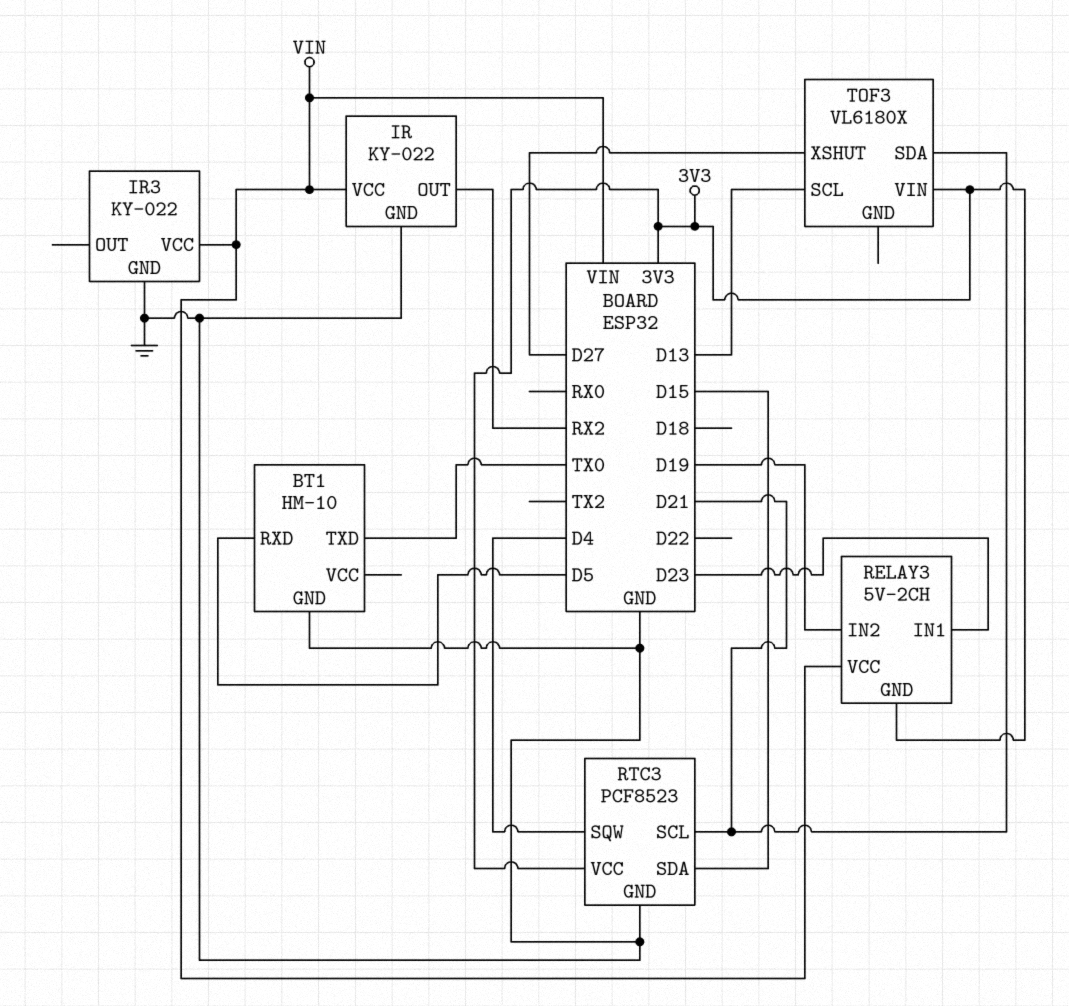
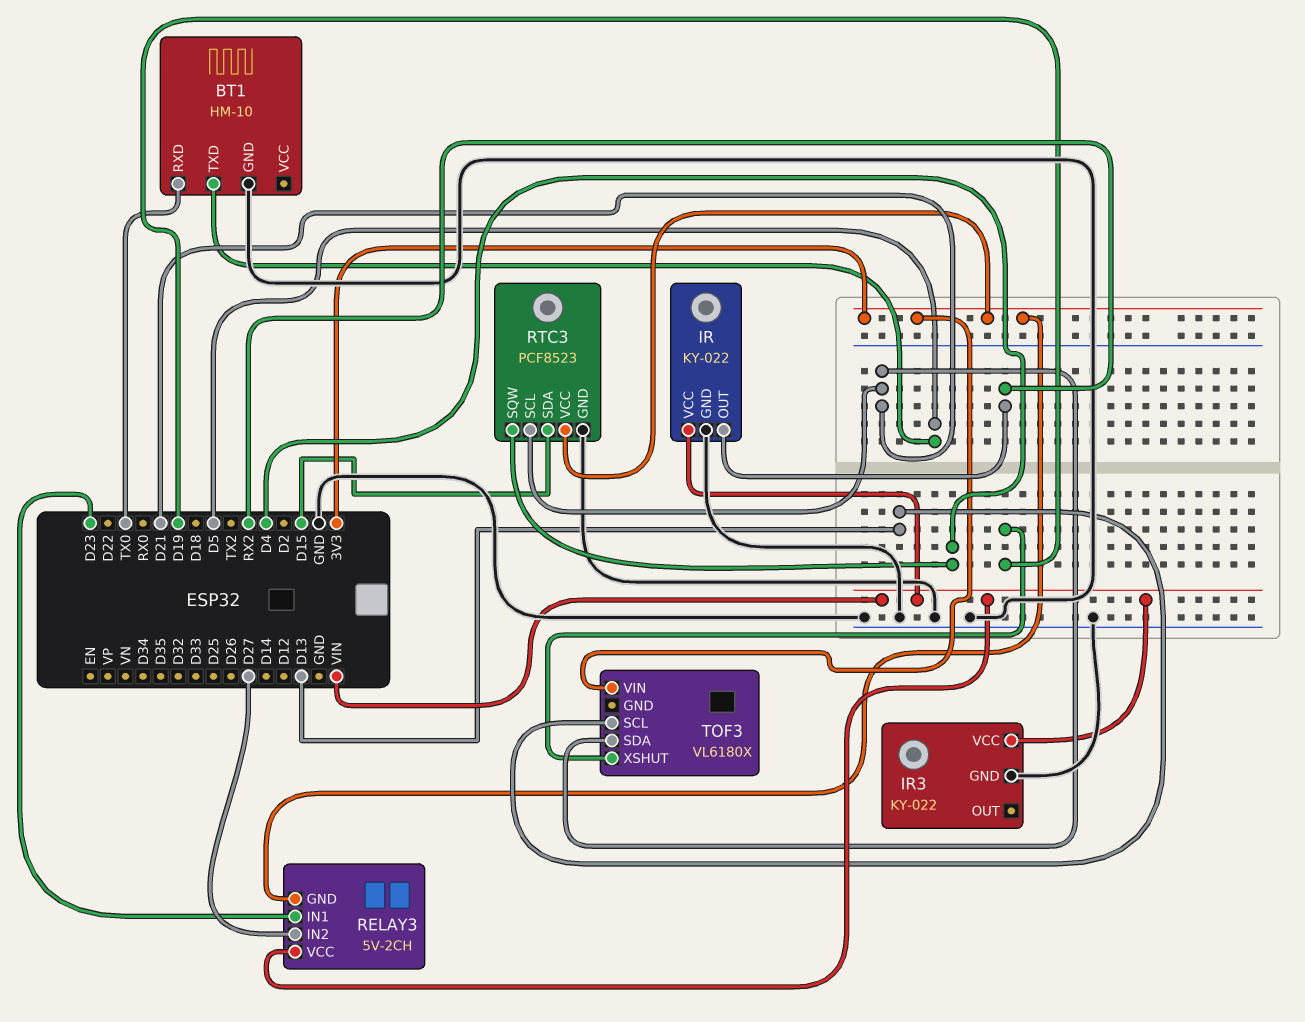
BT1 pin RXD: D5 -> TX0
BT1 pin TXD: TX0 -> D5
RELAY3 pin IN2: D19 -> D27
TOF3 pin XSHUT: D27 -> D19

